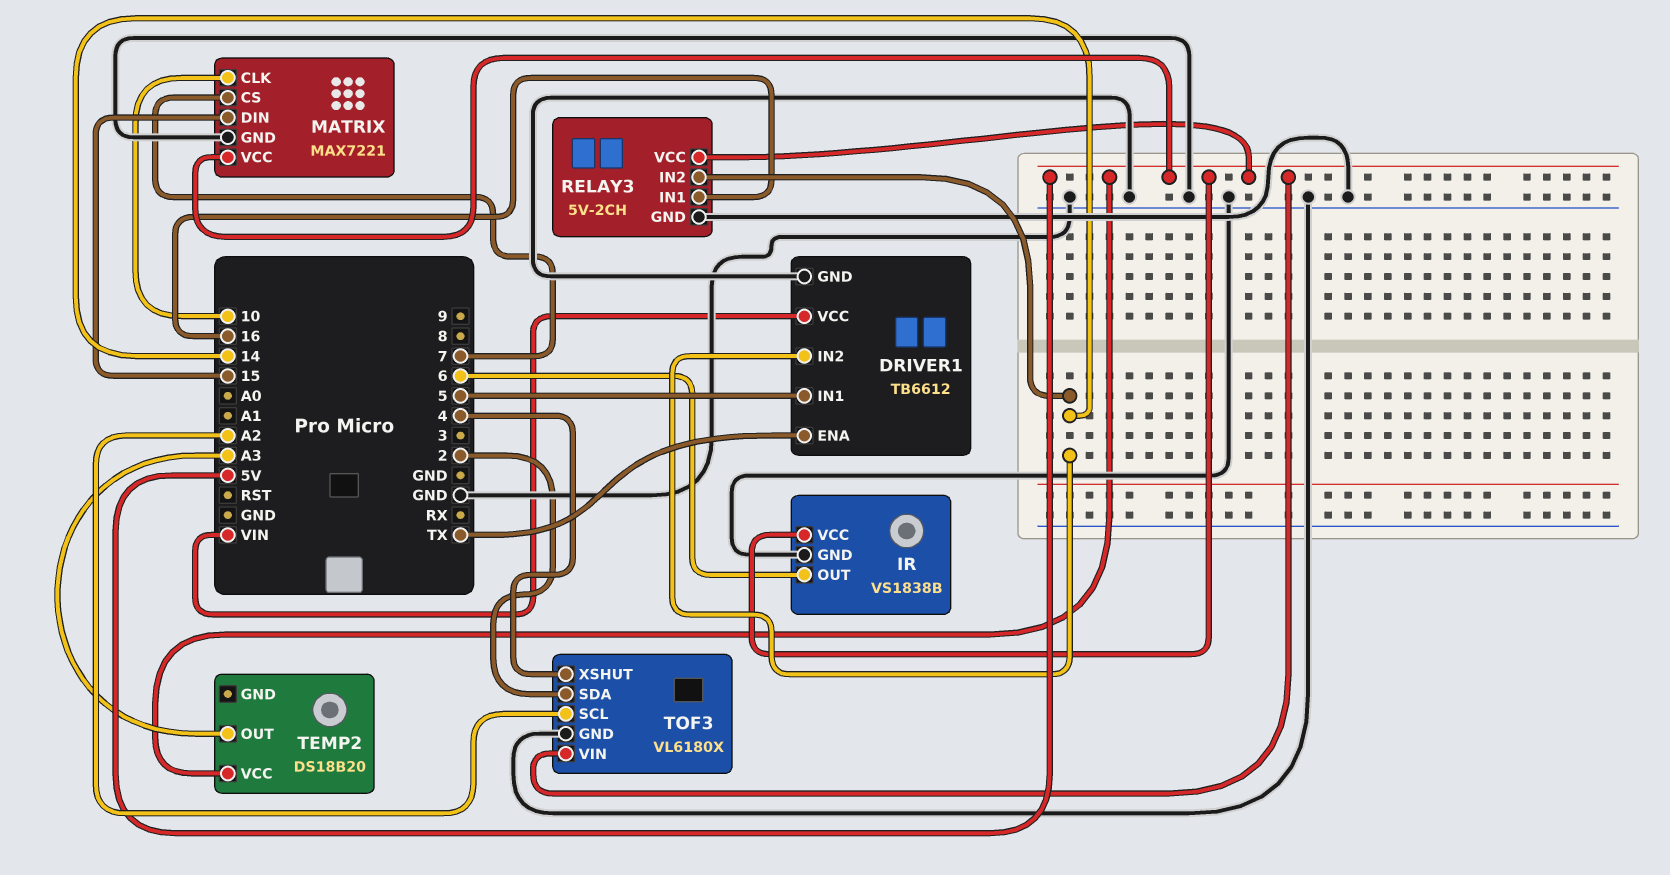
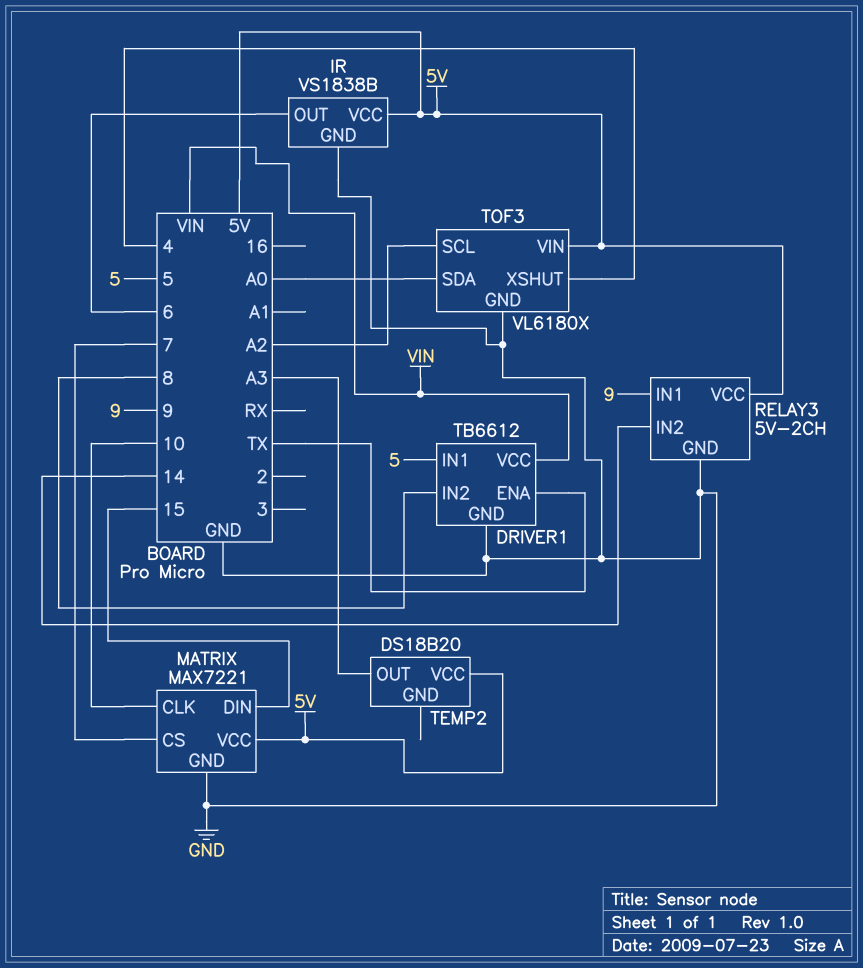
DRIVER1 pin IN2: 14 -> 8
RELAY3 pin IN1: 16 -> 9
TOF3 pin SDA: 2 -> A0

